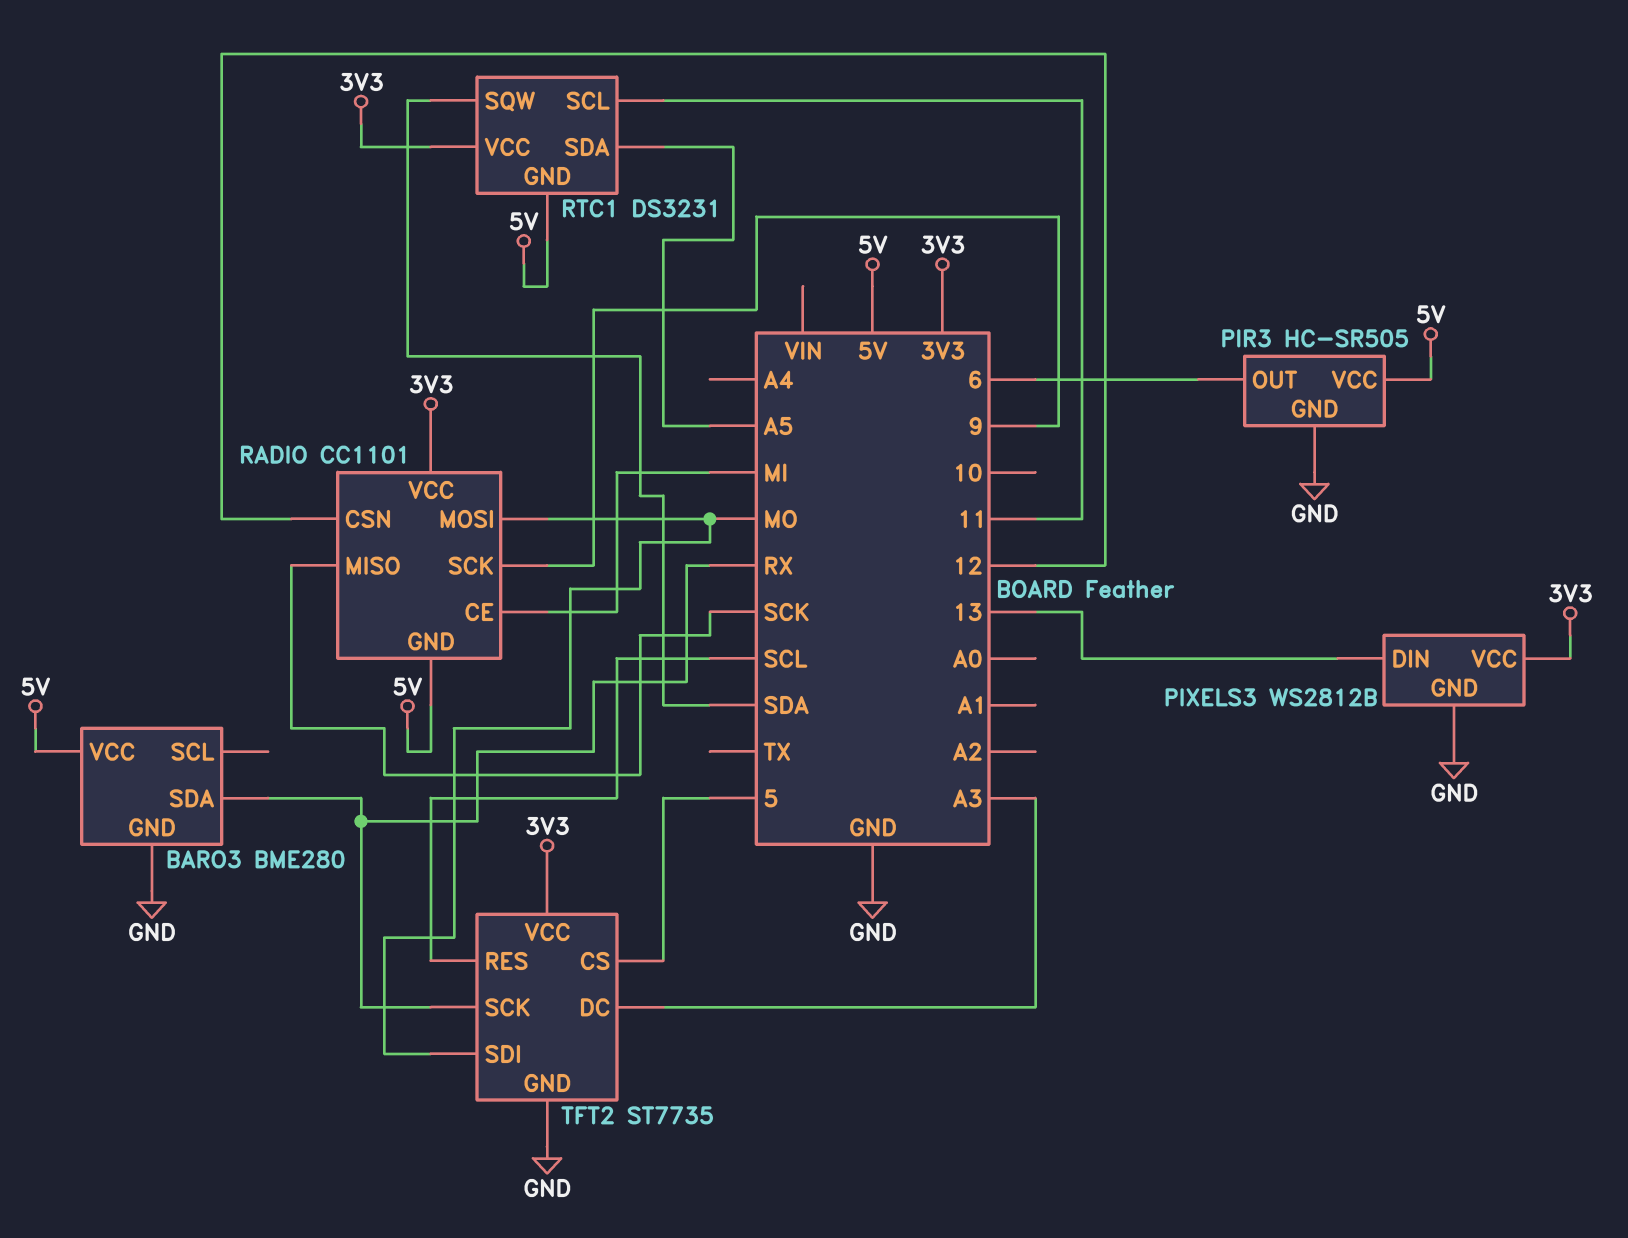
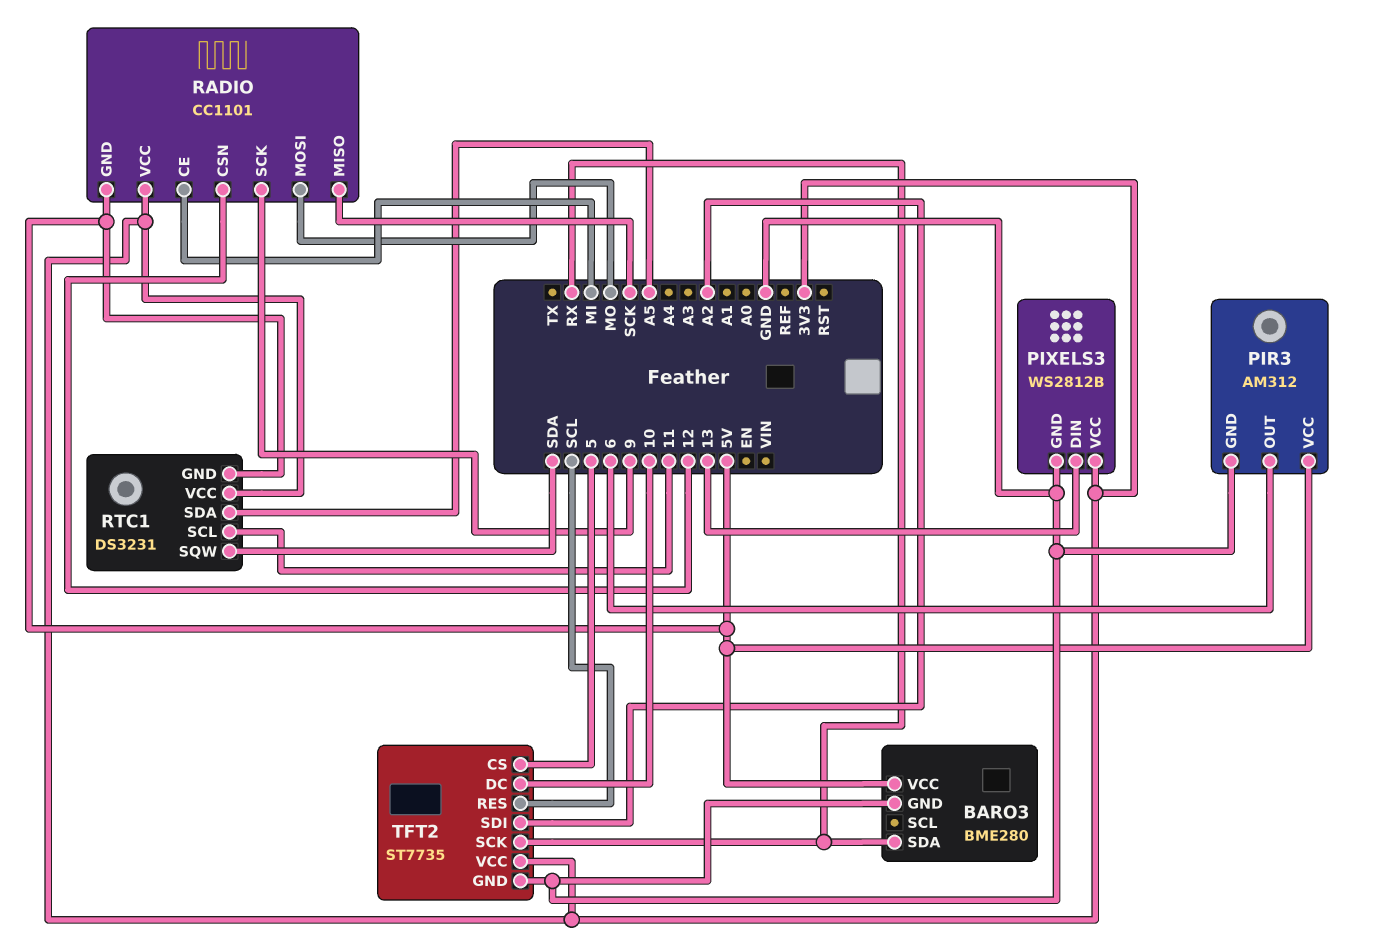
PIR3: HC-SR505 -> AM312
TFT2 pin DC: A3 -> 10
TFT2 pin SDI: MO -> A2

